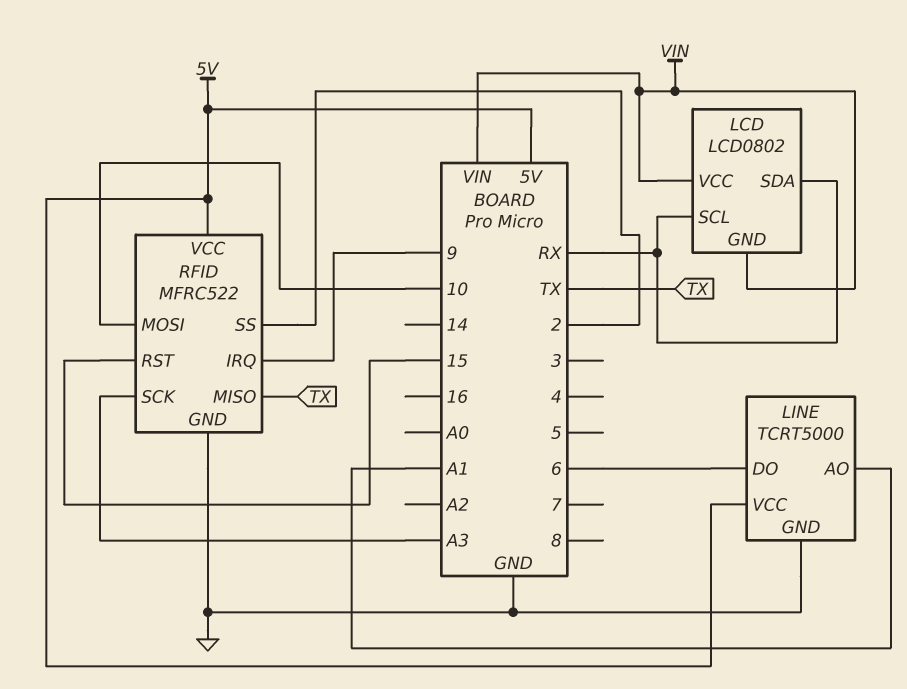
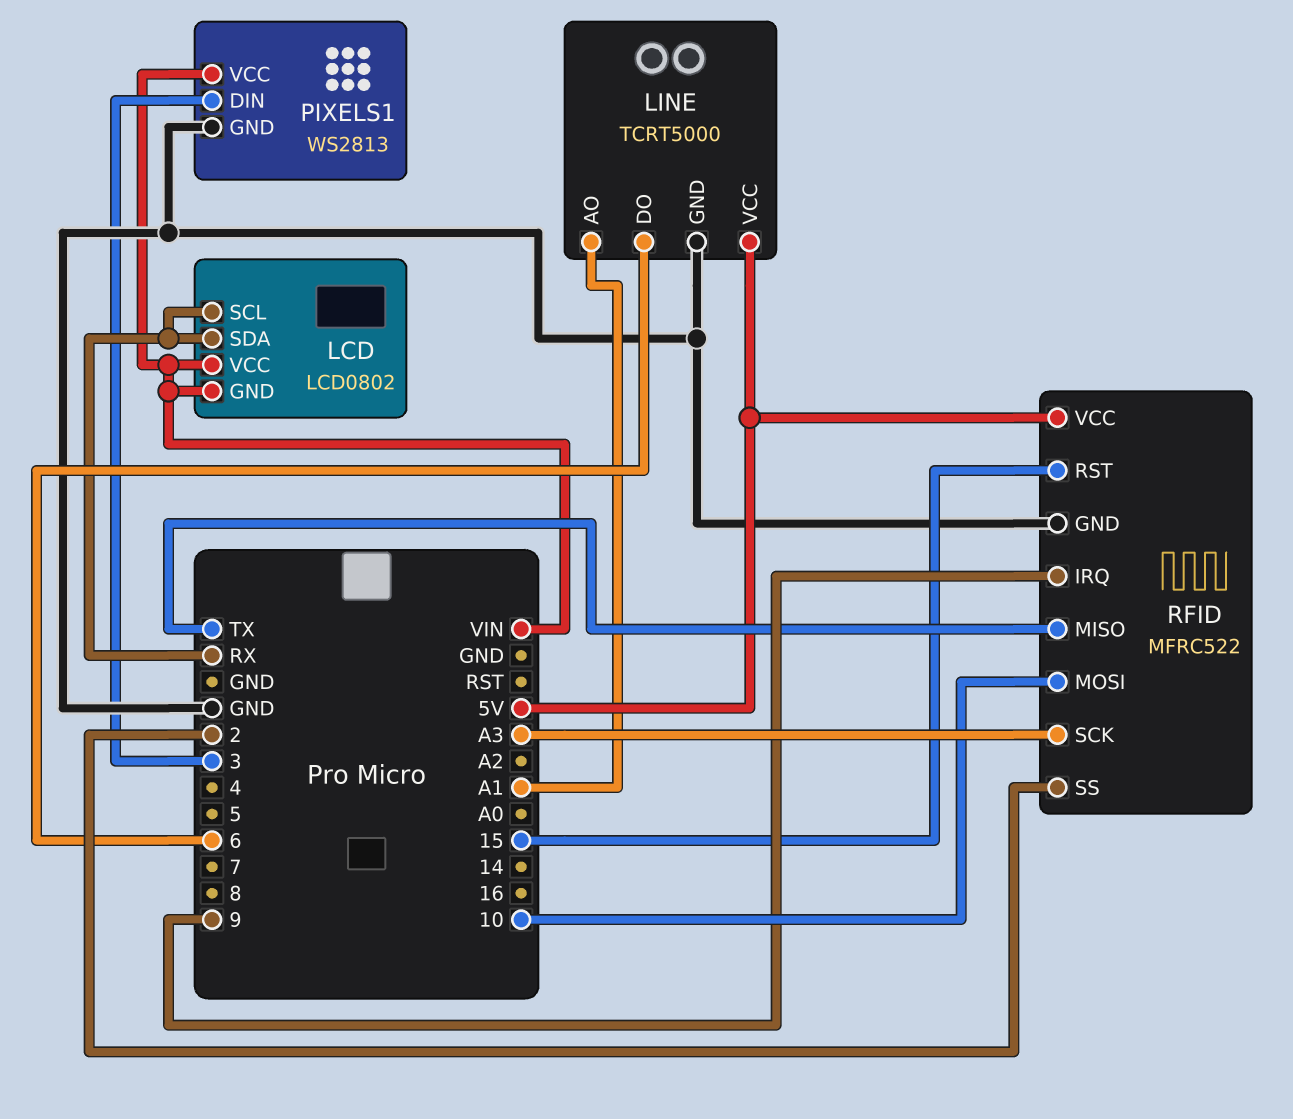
PIXELS1: none -> WS2813
PIXELS1 pin DIN: none -> 3
PIXELS1 pin GND: none -> GND
PIXELS1 pin VCC: none -> VIN

